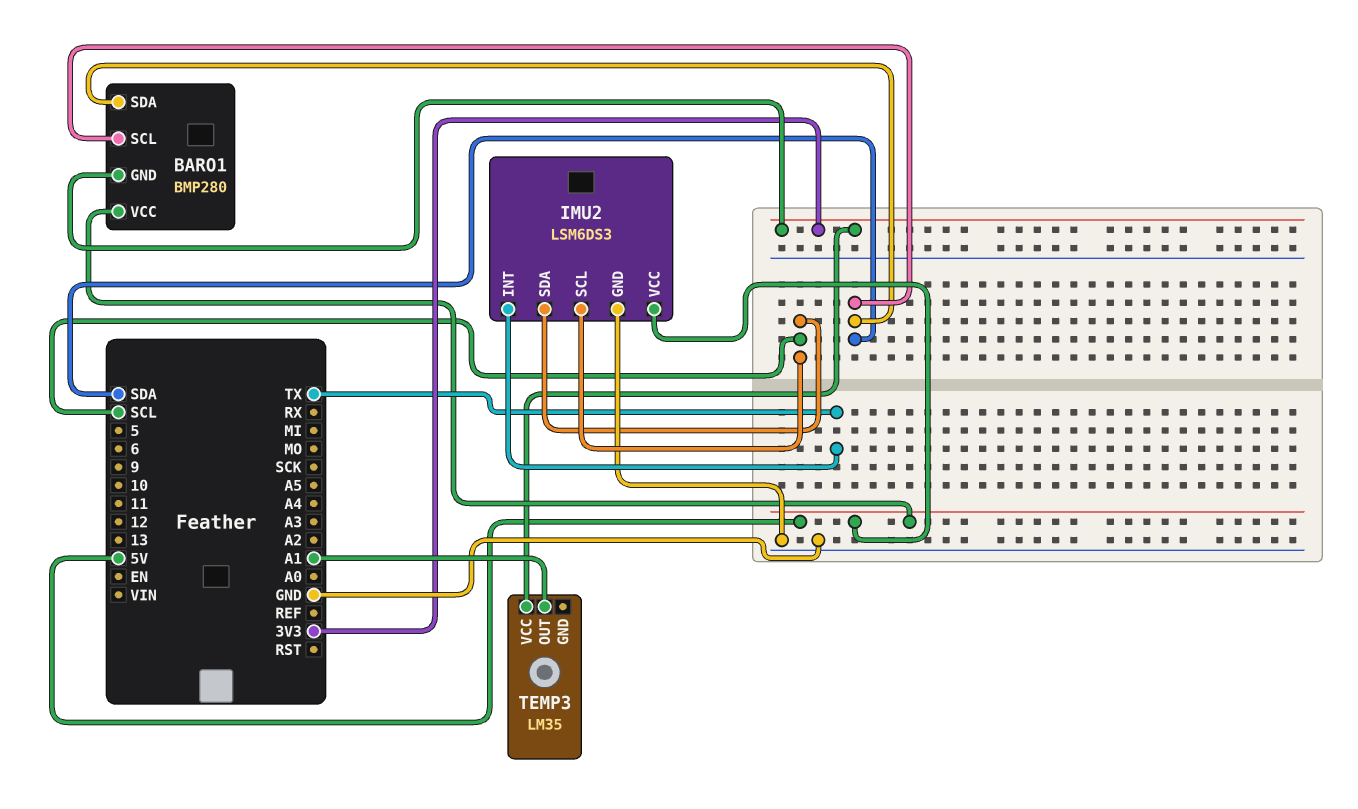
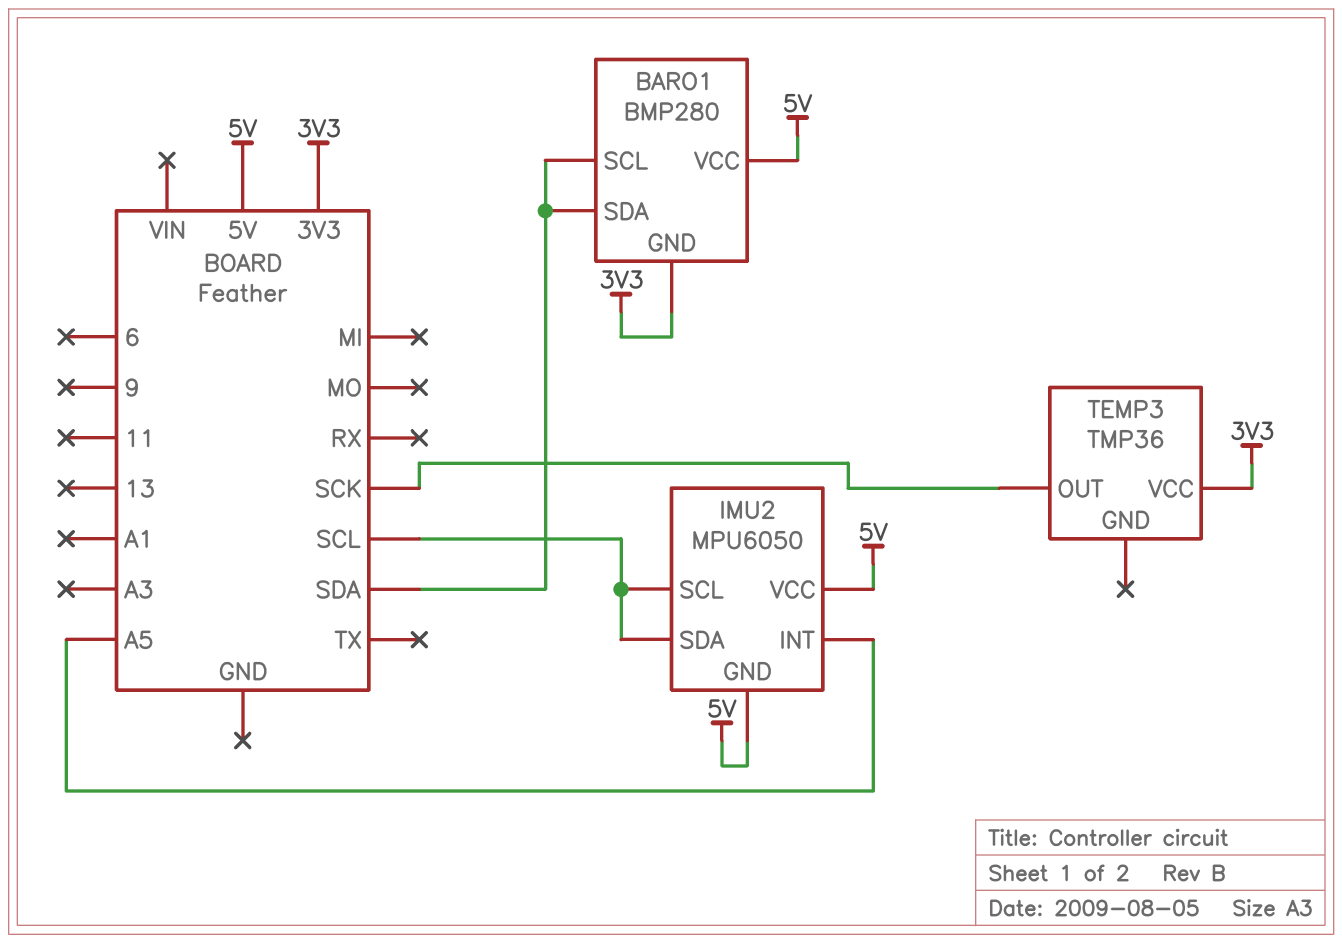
IMU2: LSM6DS3 -> MPU6050
IMU2 pin GND: GND -> 5V
IMU2 pin INT: TX -> A5
TEMP3: LM35 -> TMP36
TEMP3 pin OUT: A1 -> SCK

